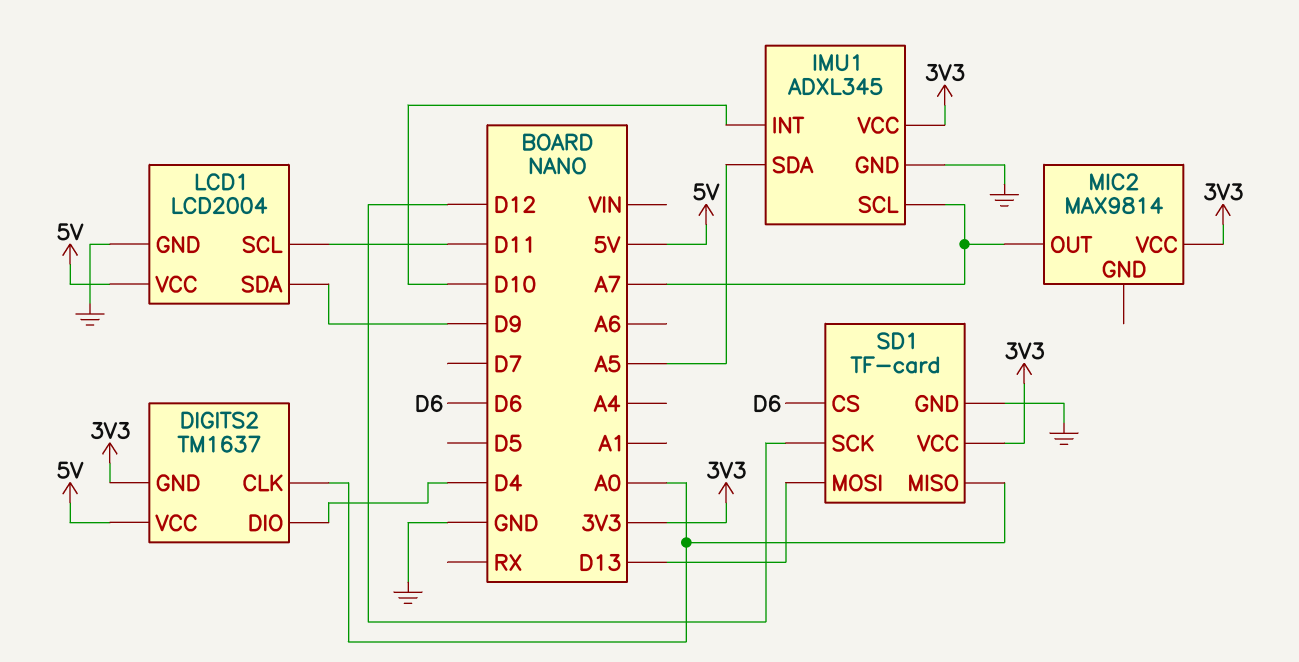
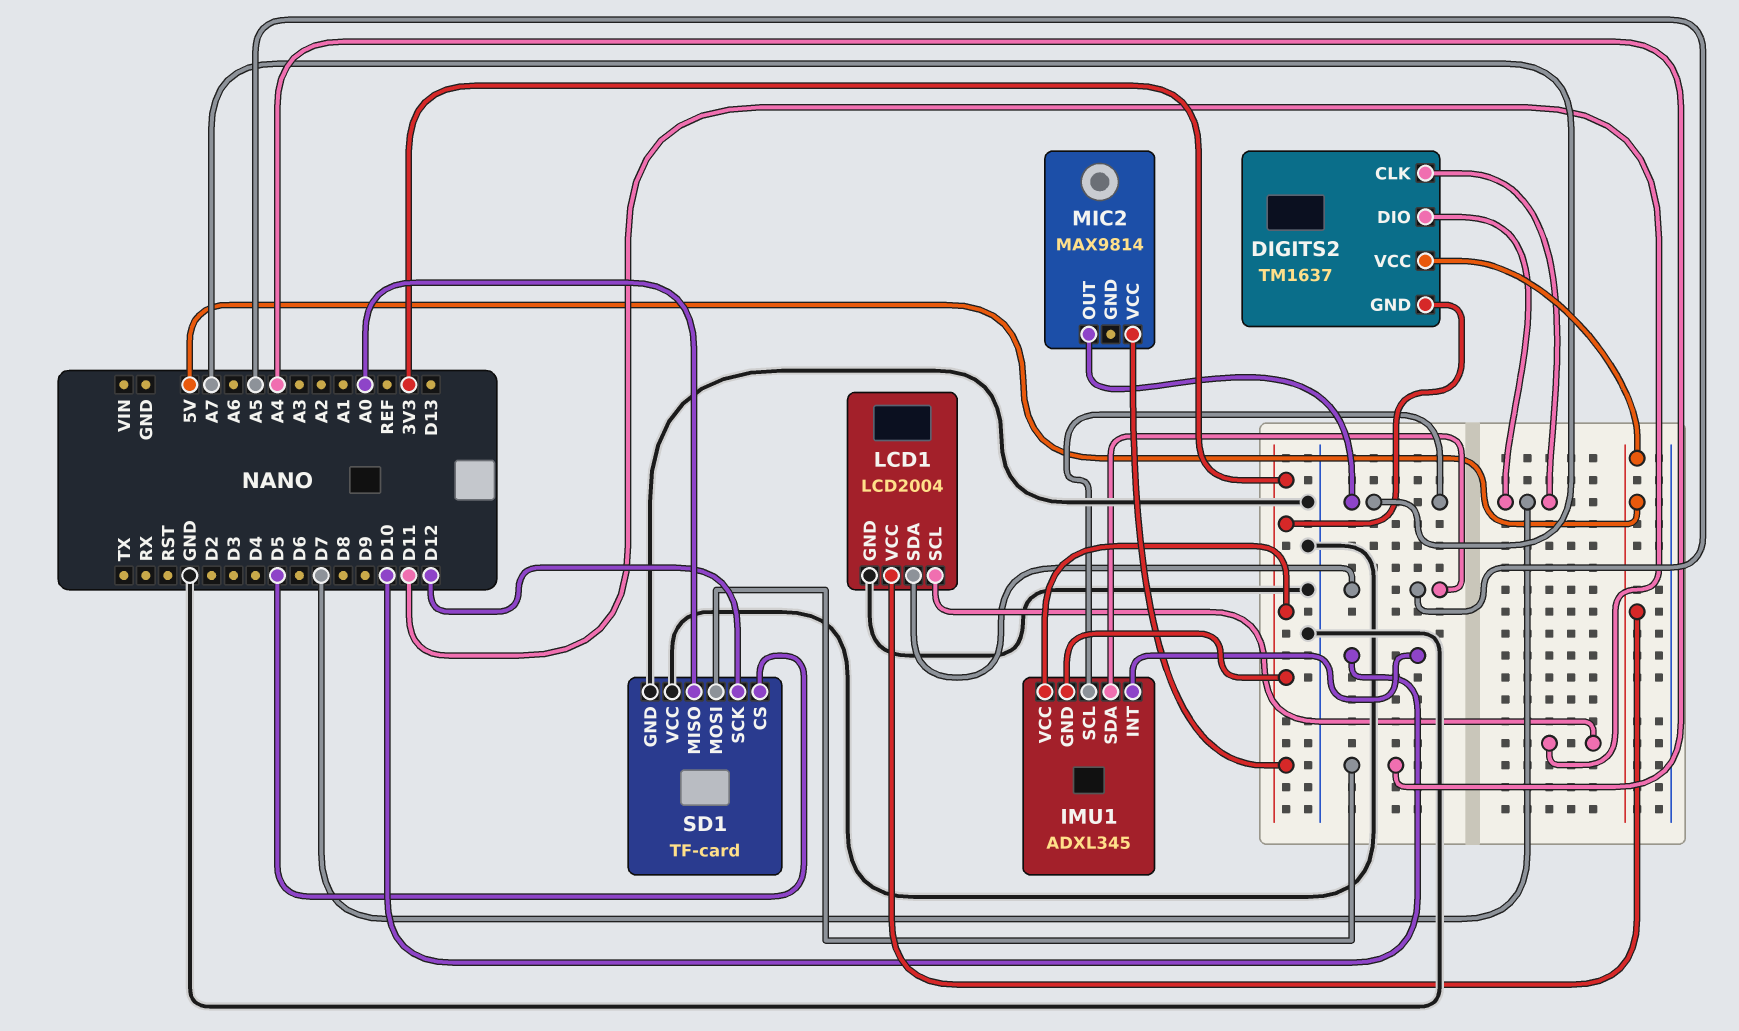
DIGITS2 pin CLK: A0 -> D7
DIGITS2 pin DIO: D4 -> D7
IMU1 pin GND: GND -> 3V3
LCD1 pin SDA: D9 -> A5
SD1 pin CS: D6 -> D5
SD1 pin MOSI: D13 -> A4
SD1 pin VCC: 3V3 -> GND

